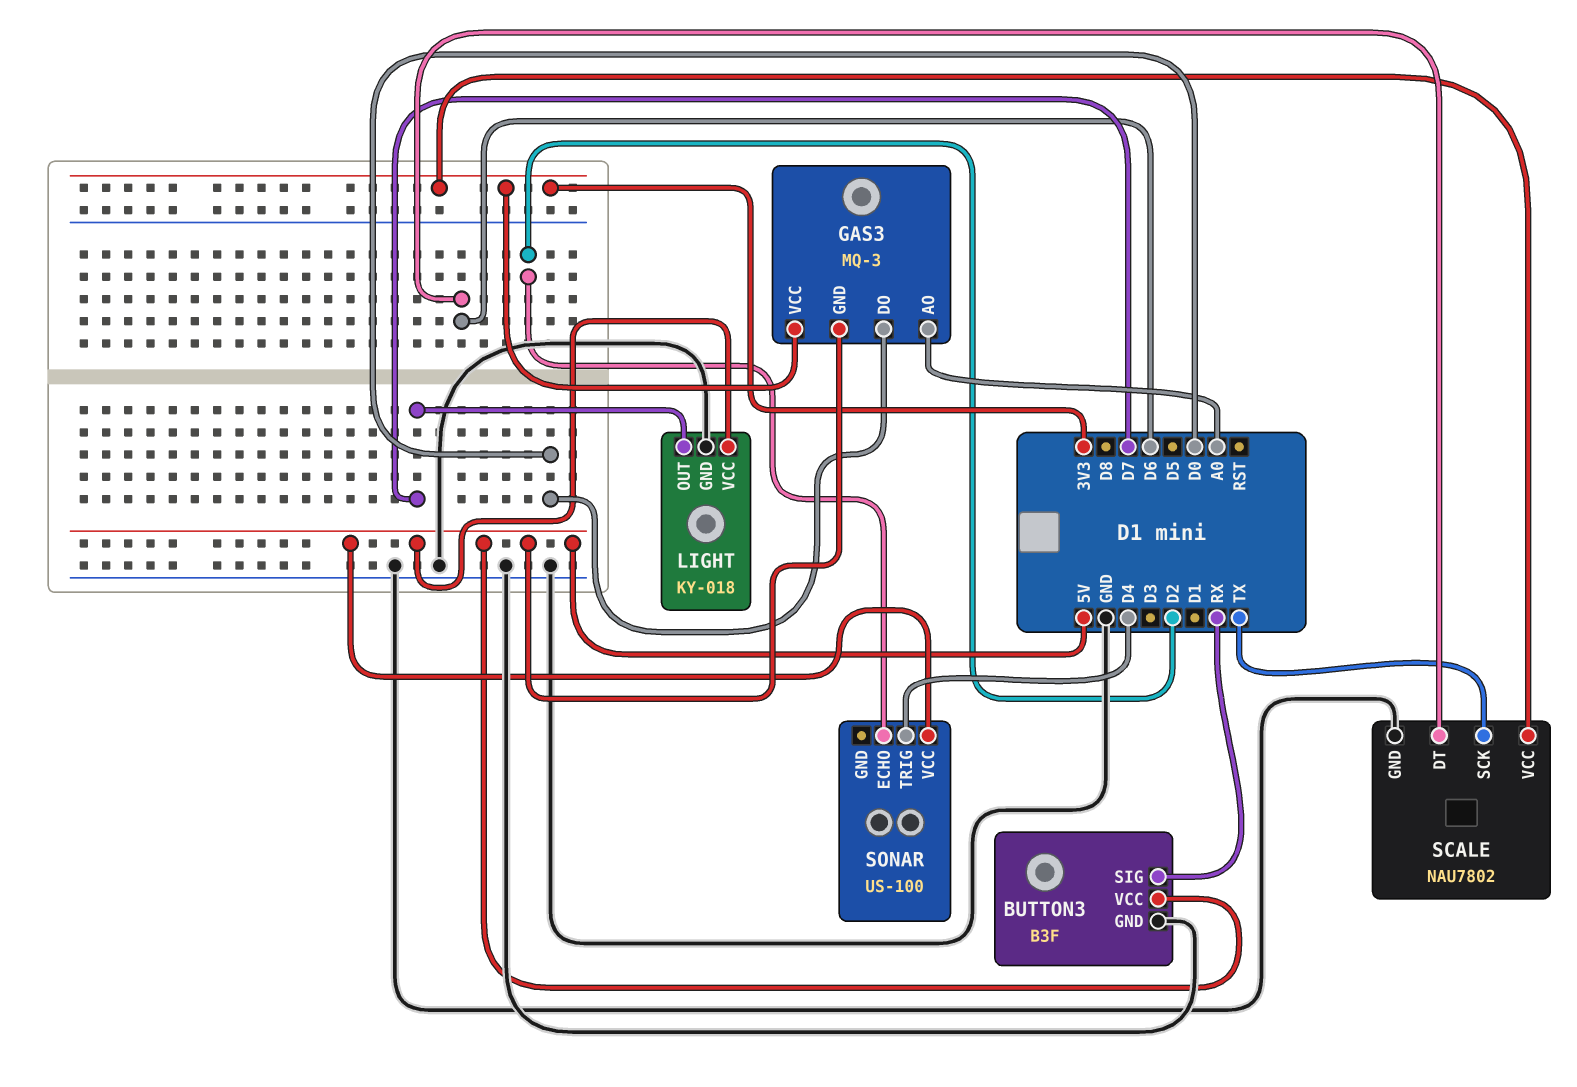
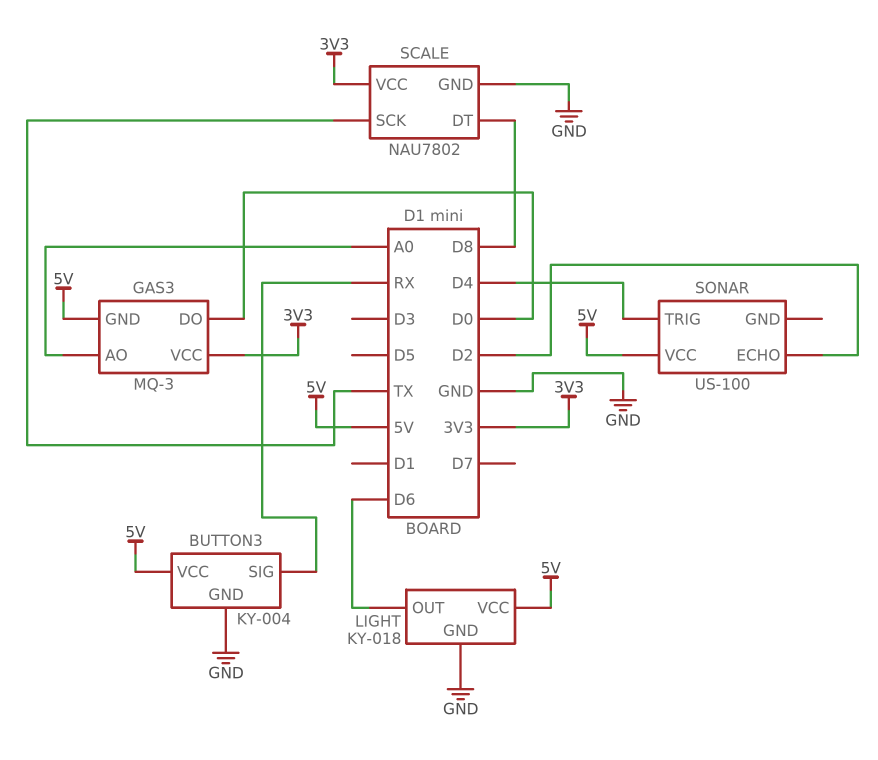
BUTTON3: B3F -> KY-004
LIGHT pin OUT: D7 -> D6
SCALE pin DT: D6 -> D8

